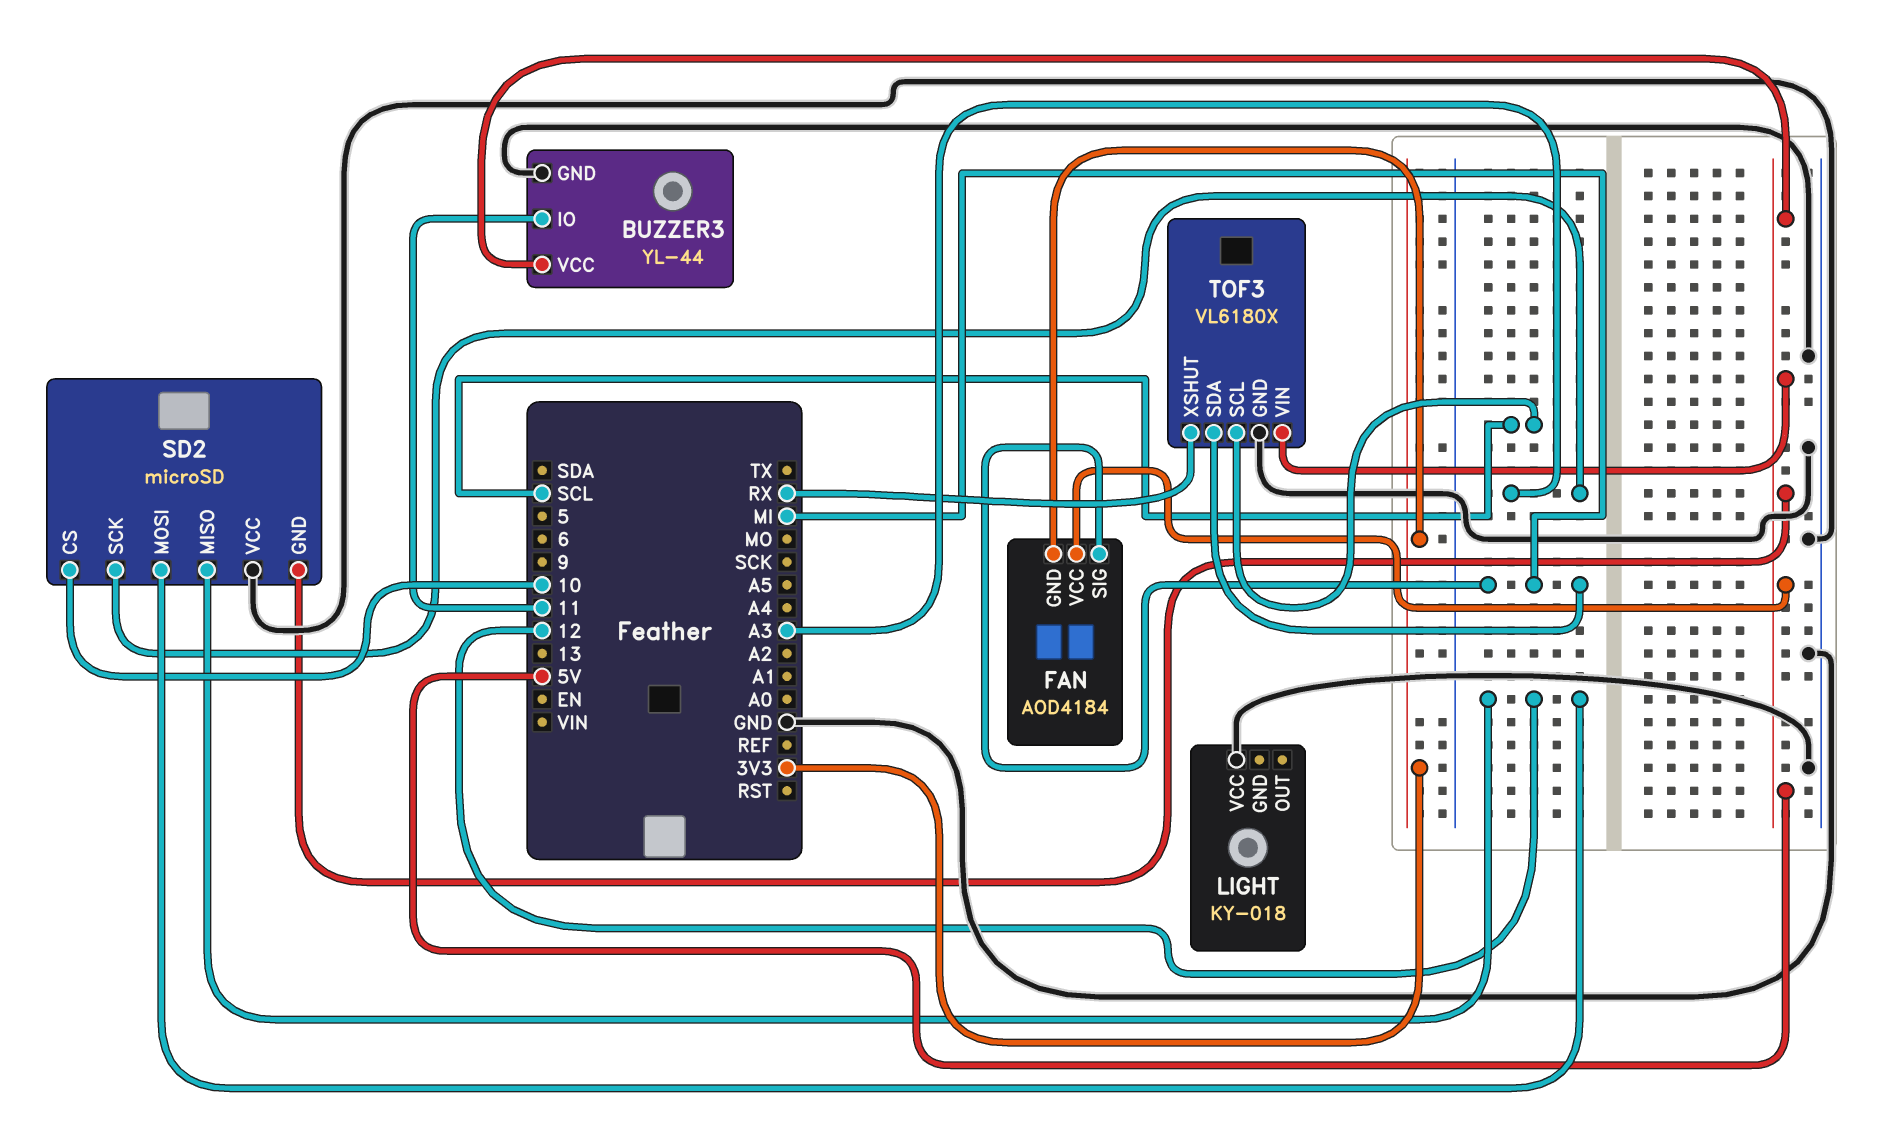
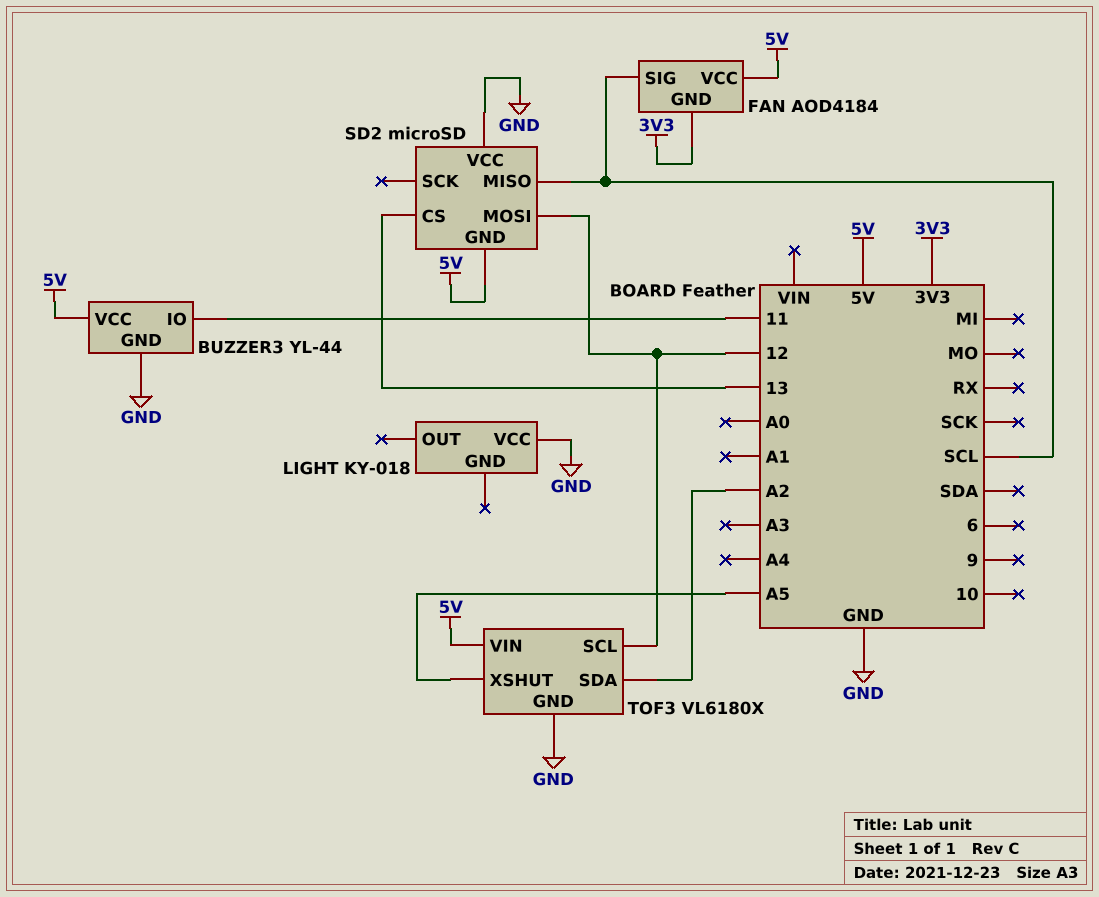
FAN pin SIG: MI -> SCL
SD2 pin CS: 10 -> 13
SD2 pin MISO: 12 -> SCL
SD2 pin SCK: A3 -> none
TOF3 pin SCL: SCL -> 12
TOF3 pin SDA: MI -> A2
TOF3 pin XSHUT: RX -> A5

